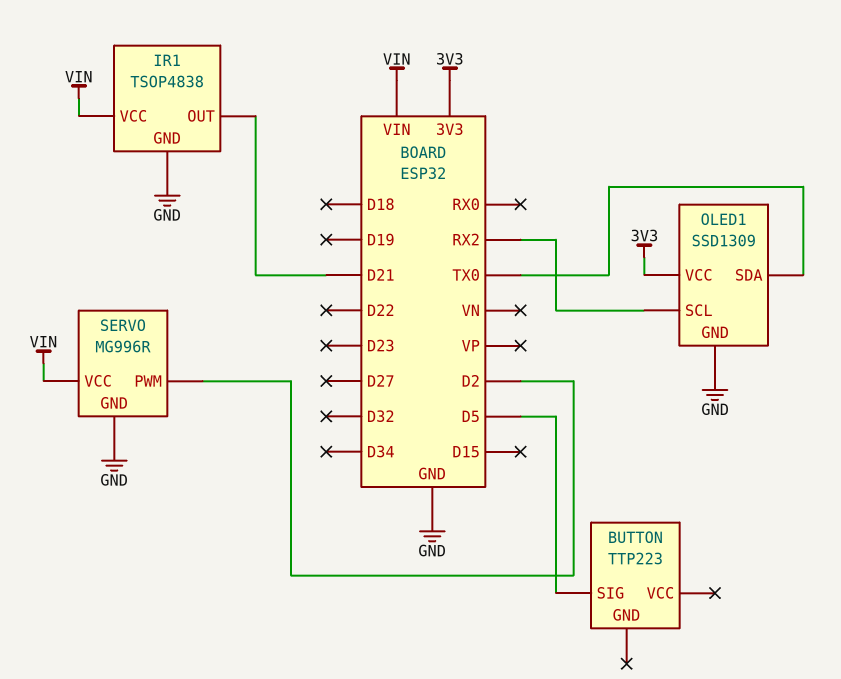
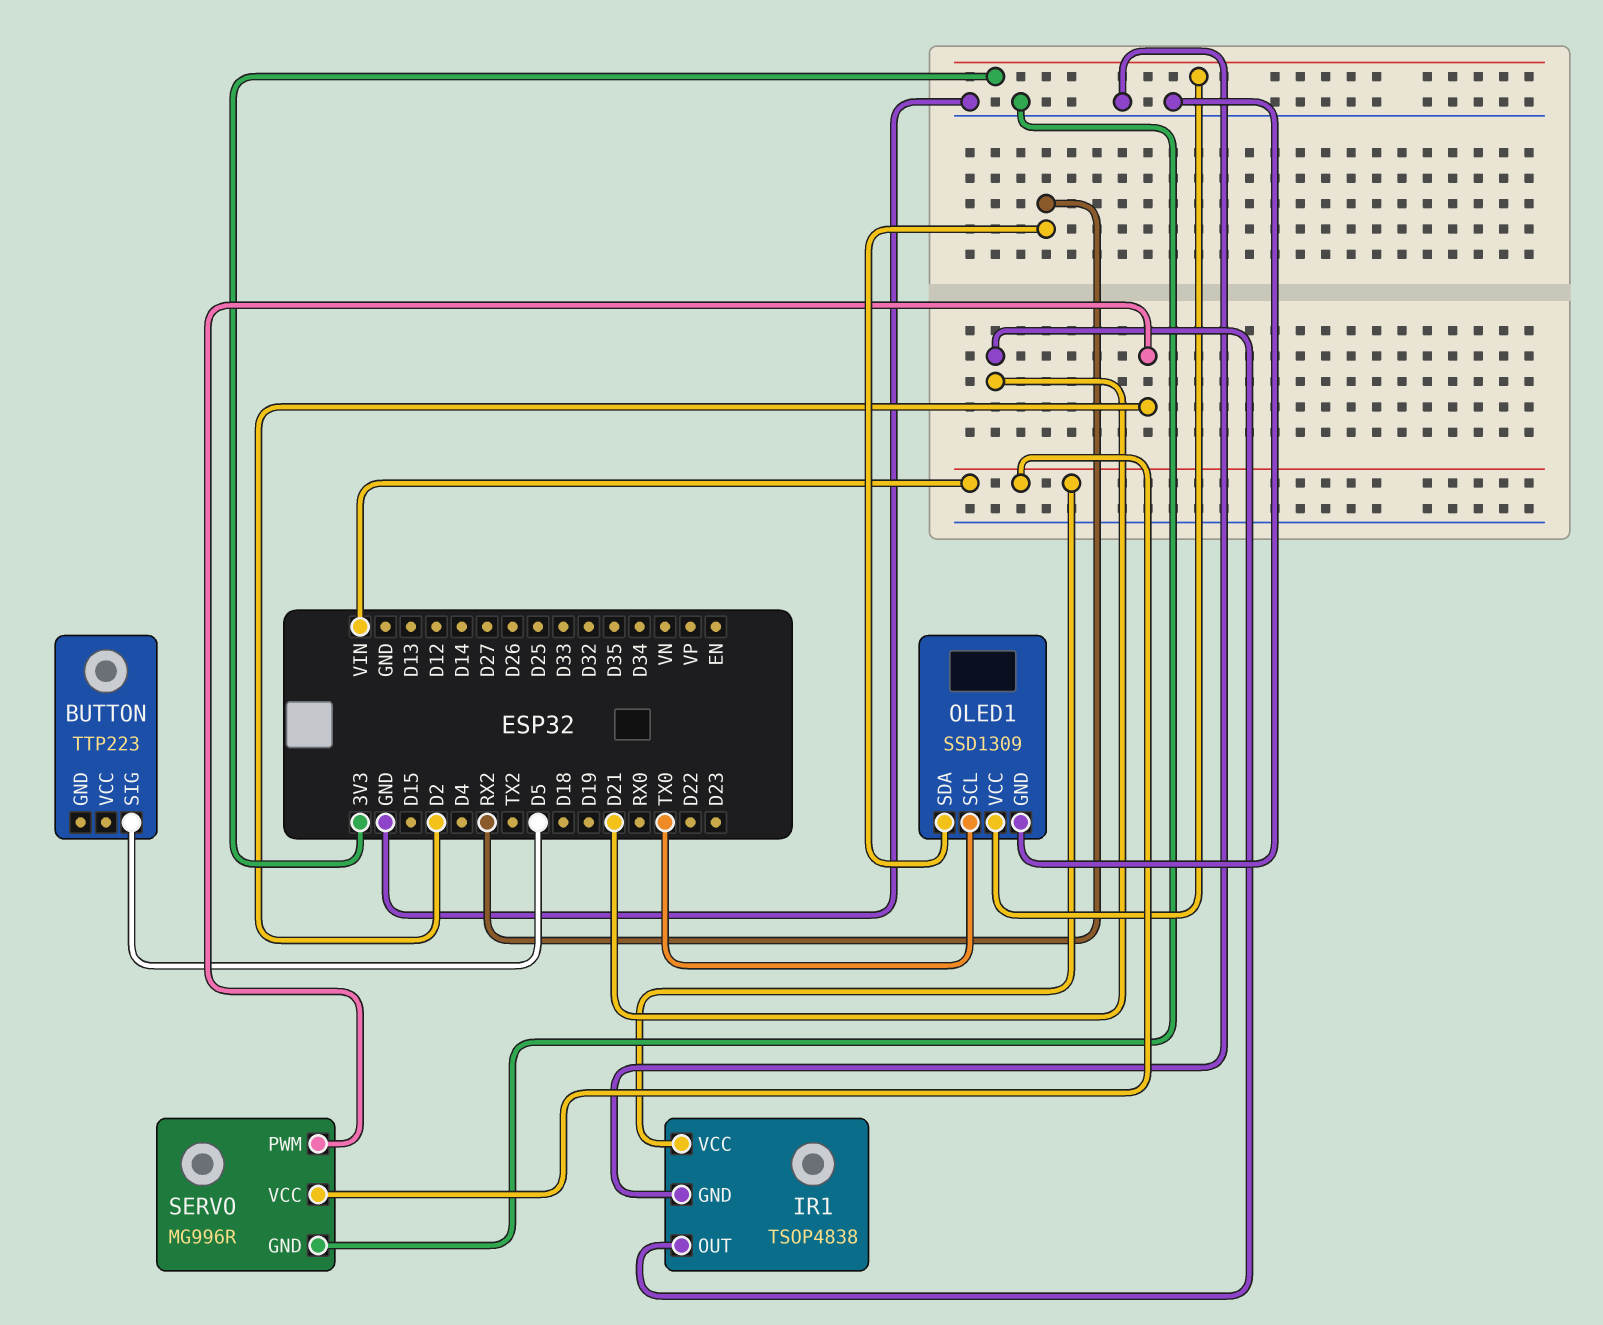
OLED1 pin SCL: RX2 -> TX0
OLED1 pin SDA: TX0 -> RX2

